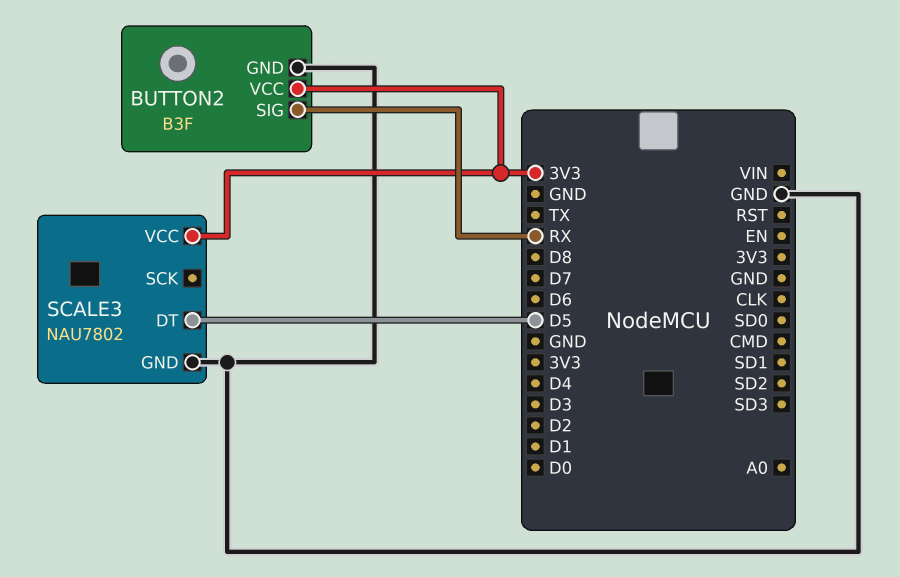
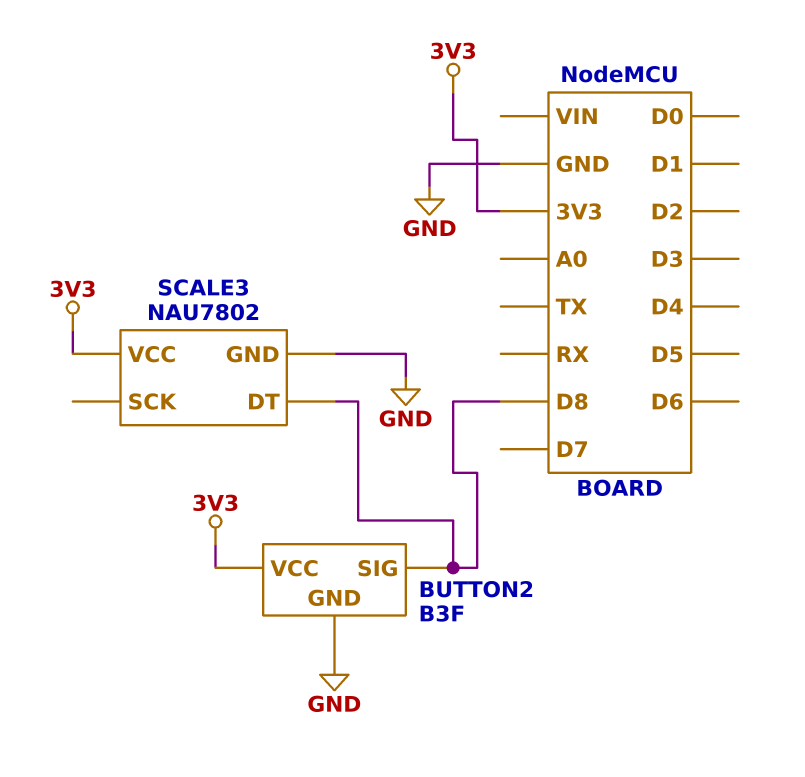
BUTTON2 pin SIG: RX -> D8
SCALE3 pin DT: D5 -> D8

